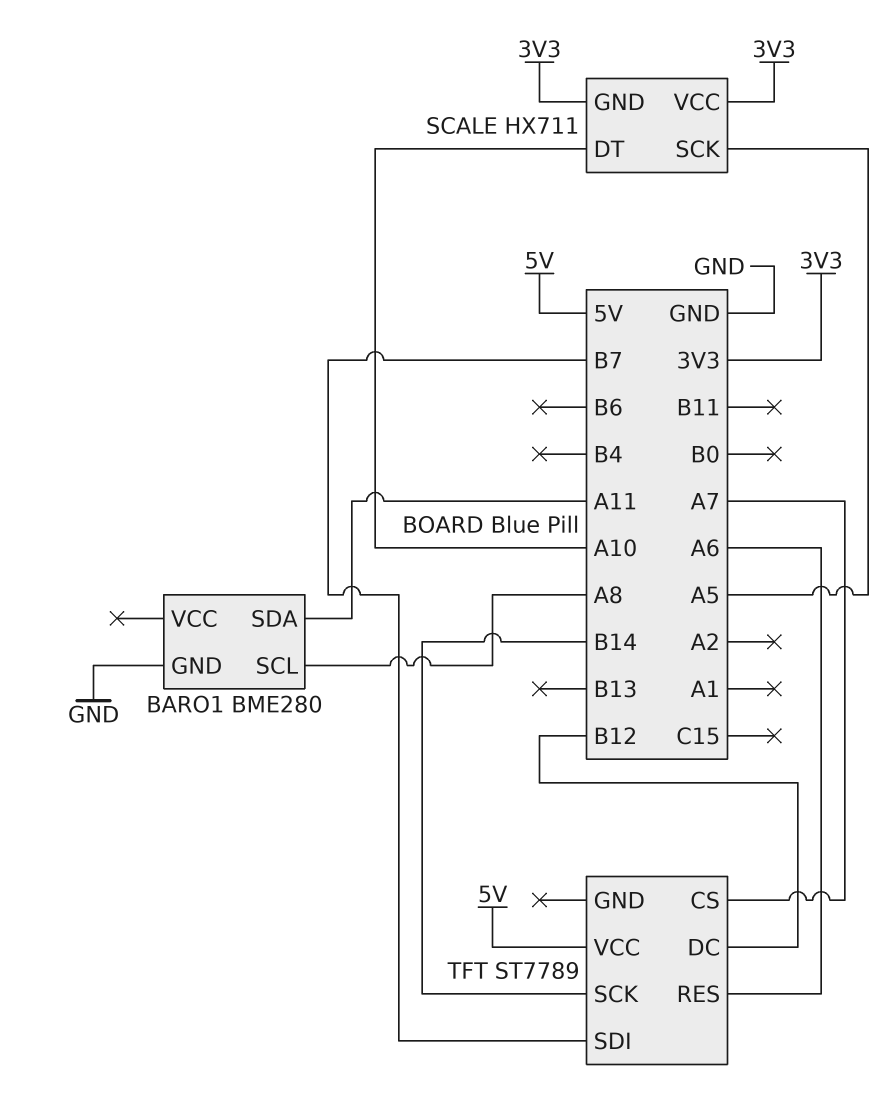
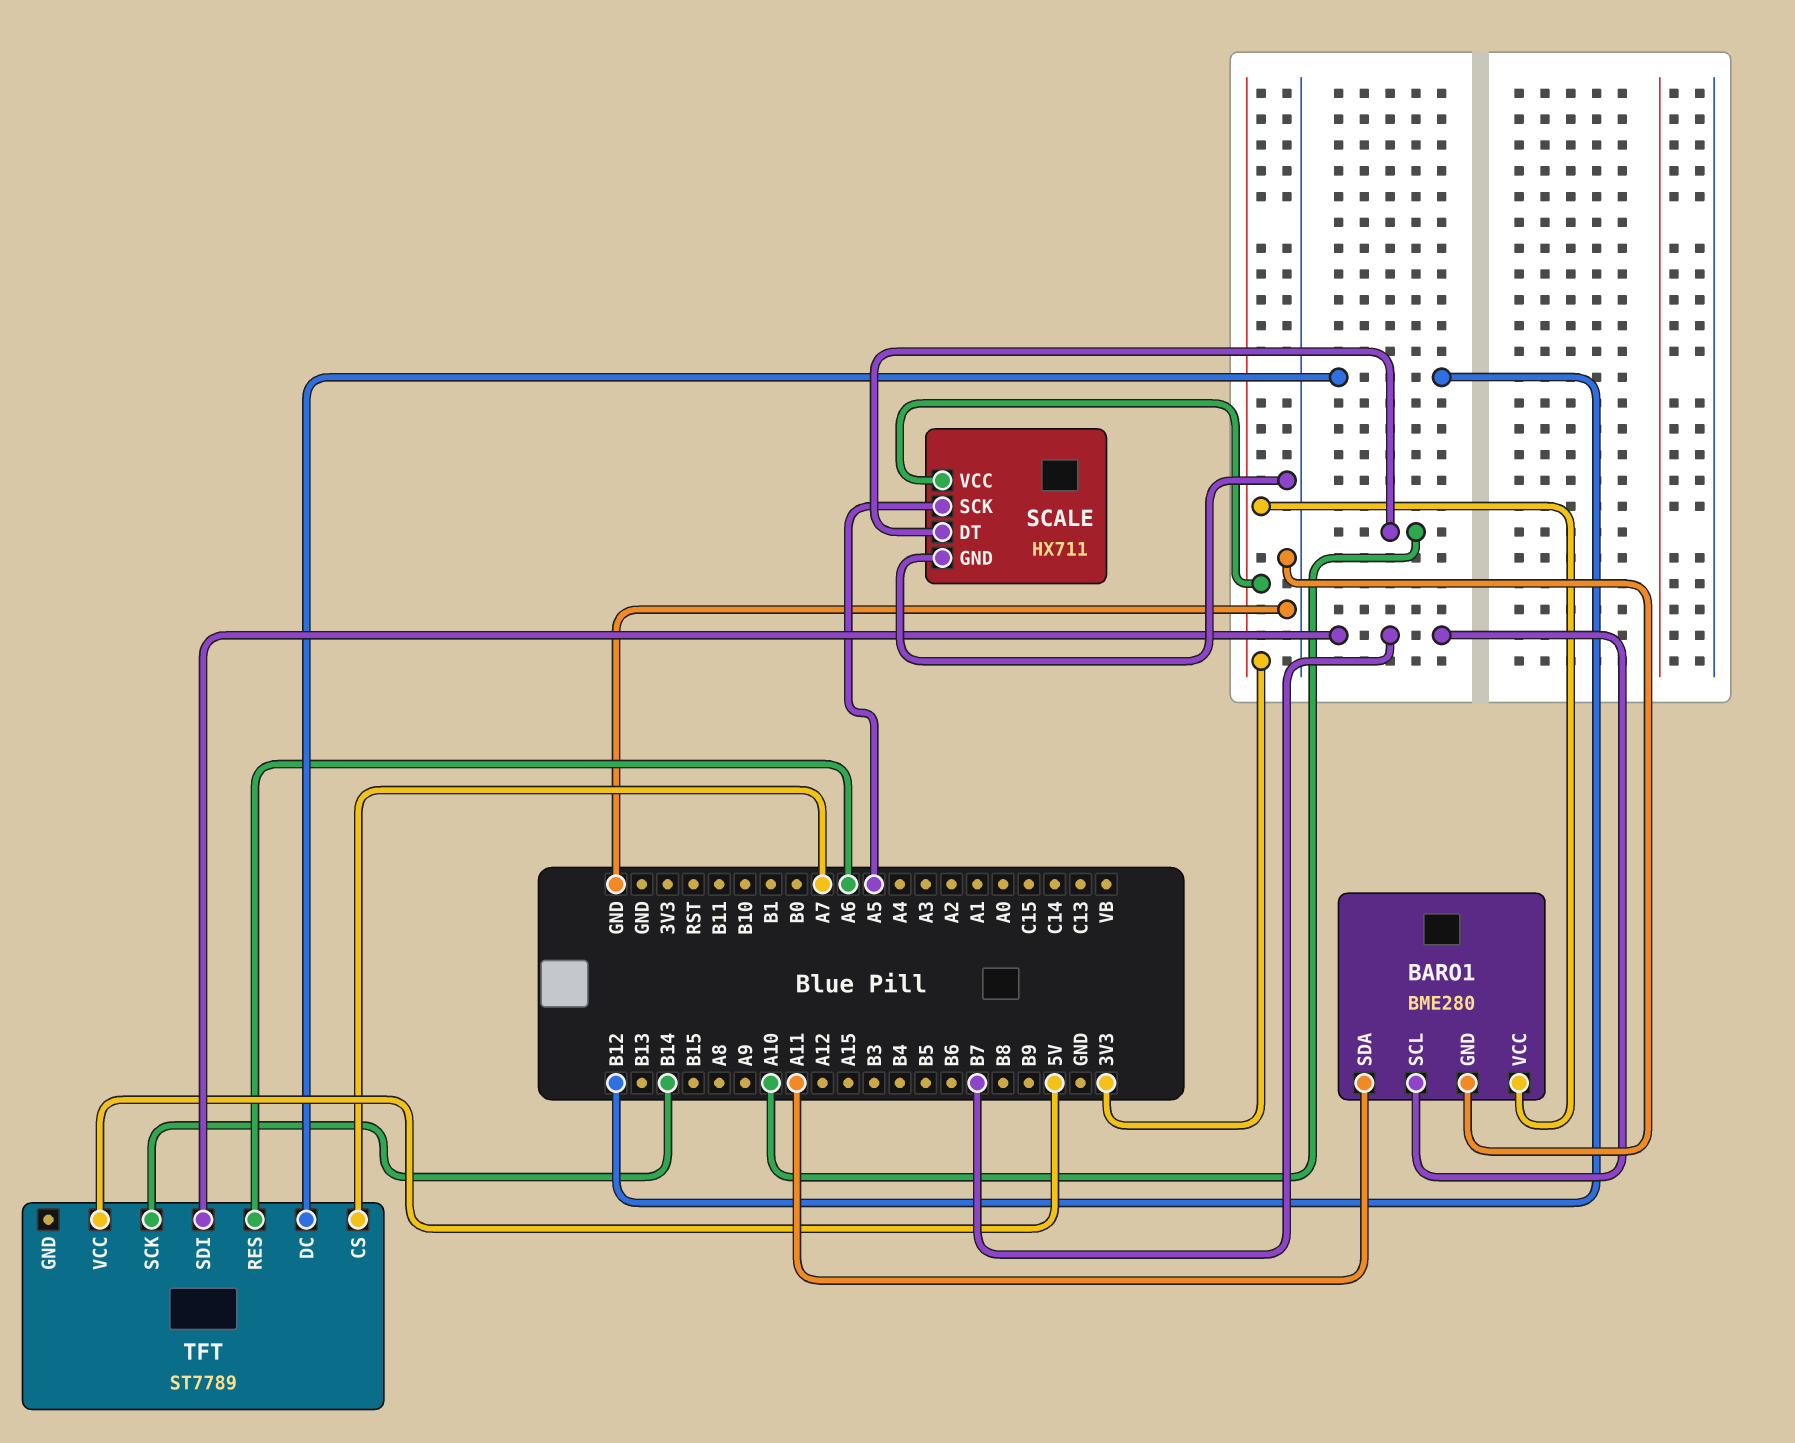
BARO1 pin SCL: A8 -> B7
BARO1 pin VCC: none -> 3V3
SCALE pin GND: 3V3 -> GND

